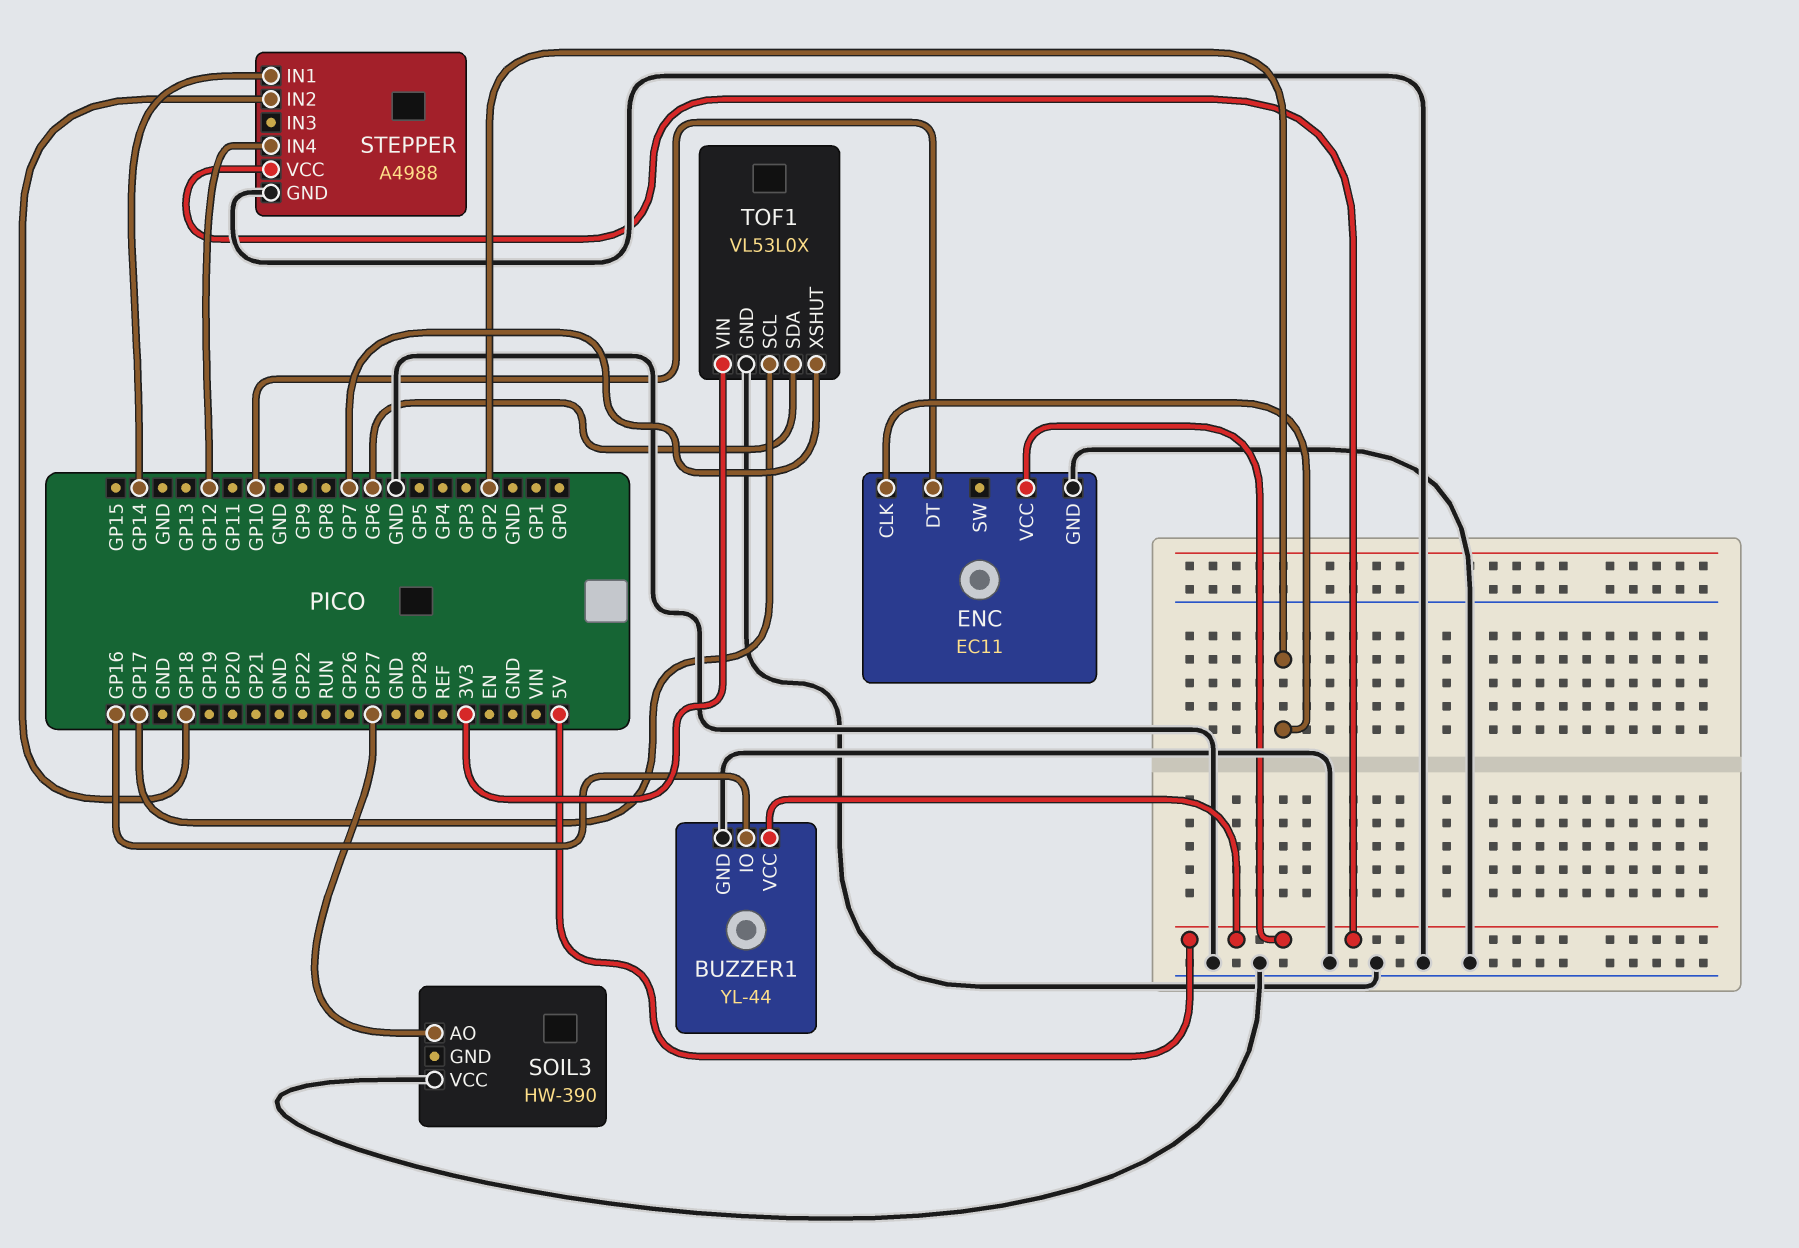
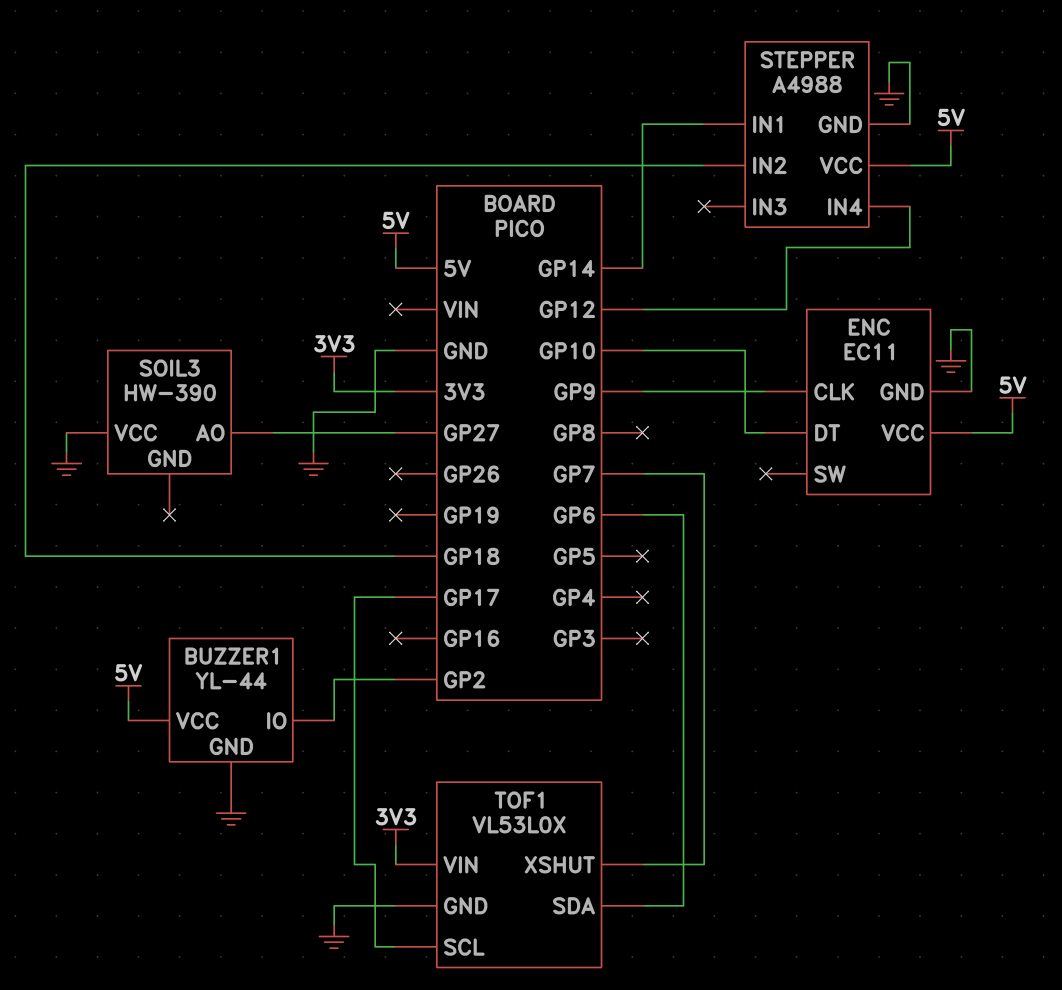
BUZZER1 pin IO: GP16 -> GP2
ENC pin CLK: GP2 -> GP9

